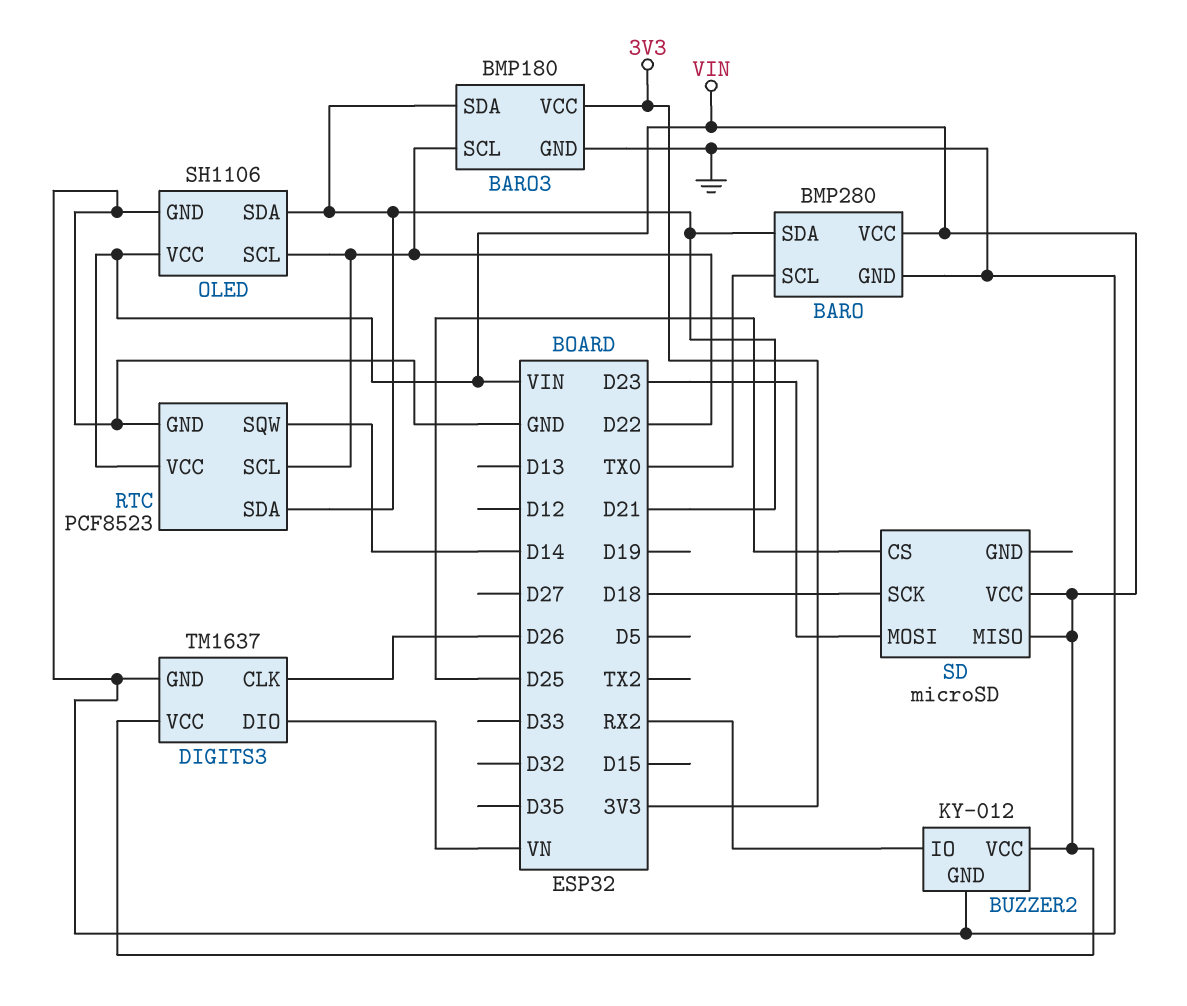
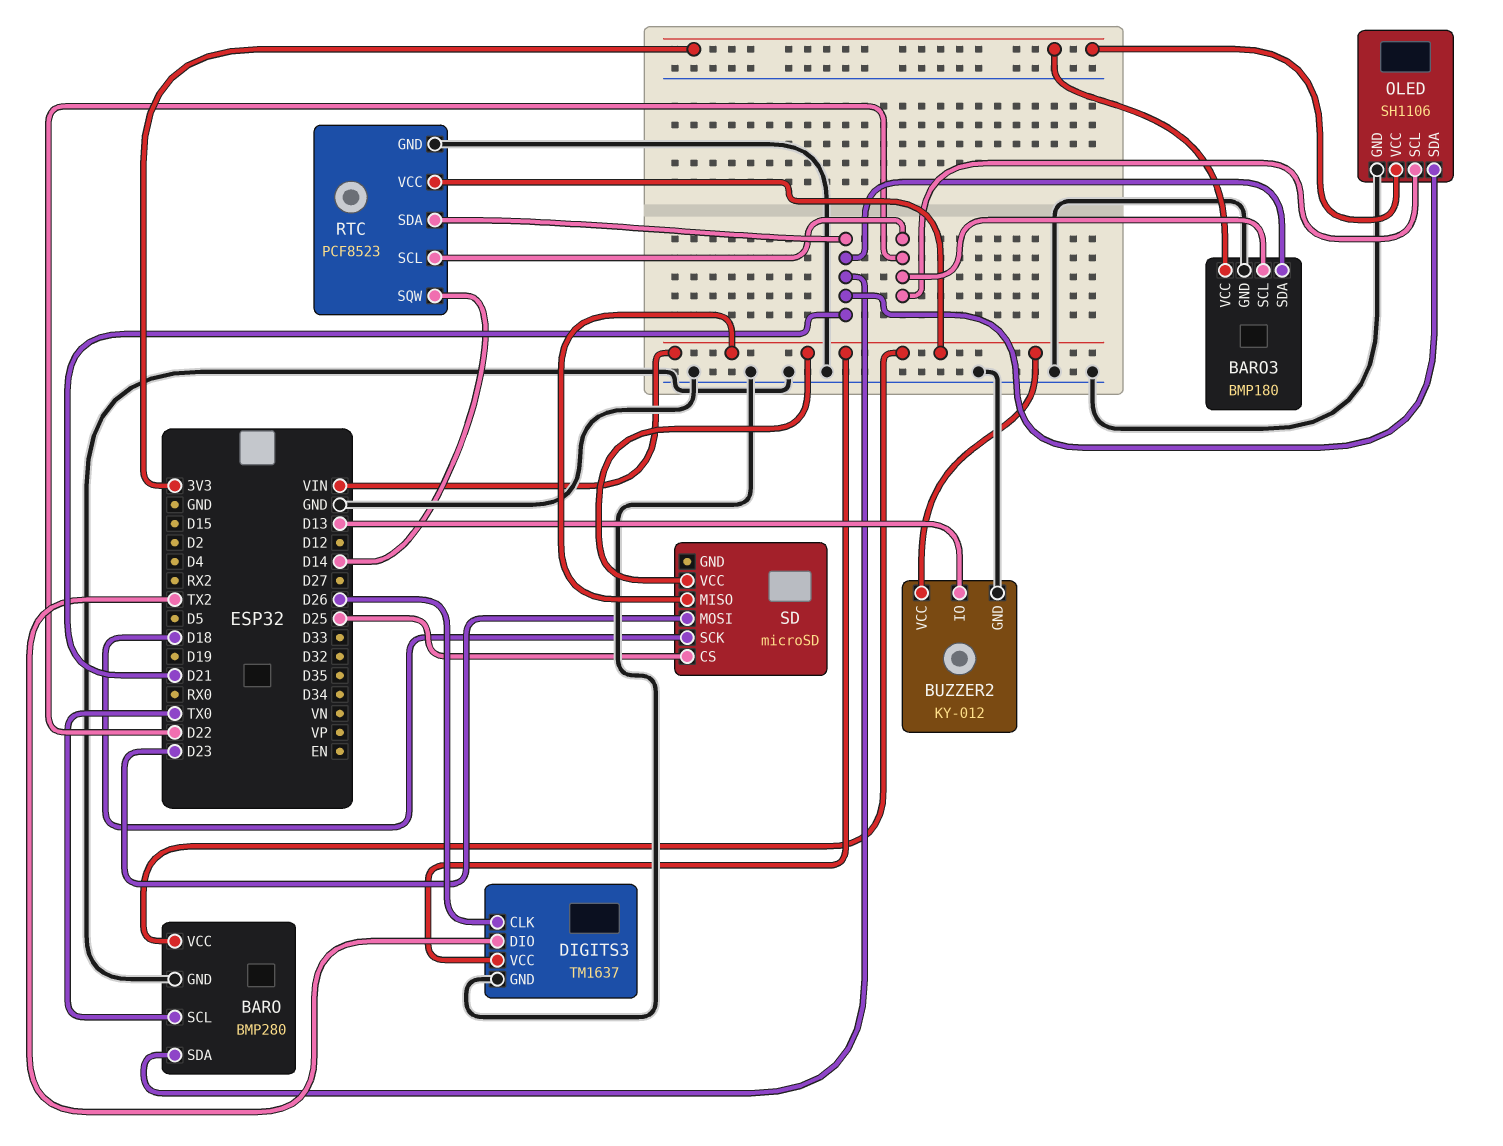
BUZZER2 pin IO: RX2 -> D13
DIGITS3 pin DIO: VN -> TX2
OLED pin VCC: VIN -> 3V3

